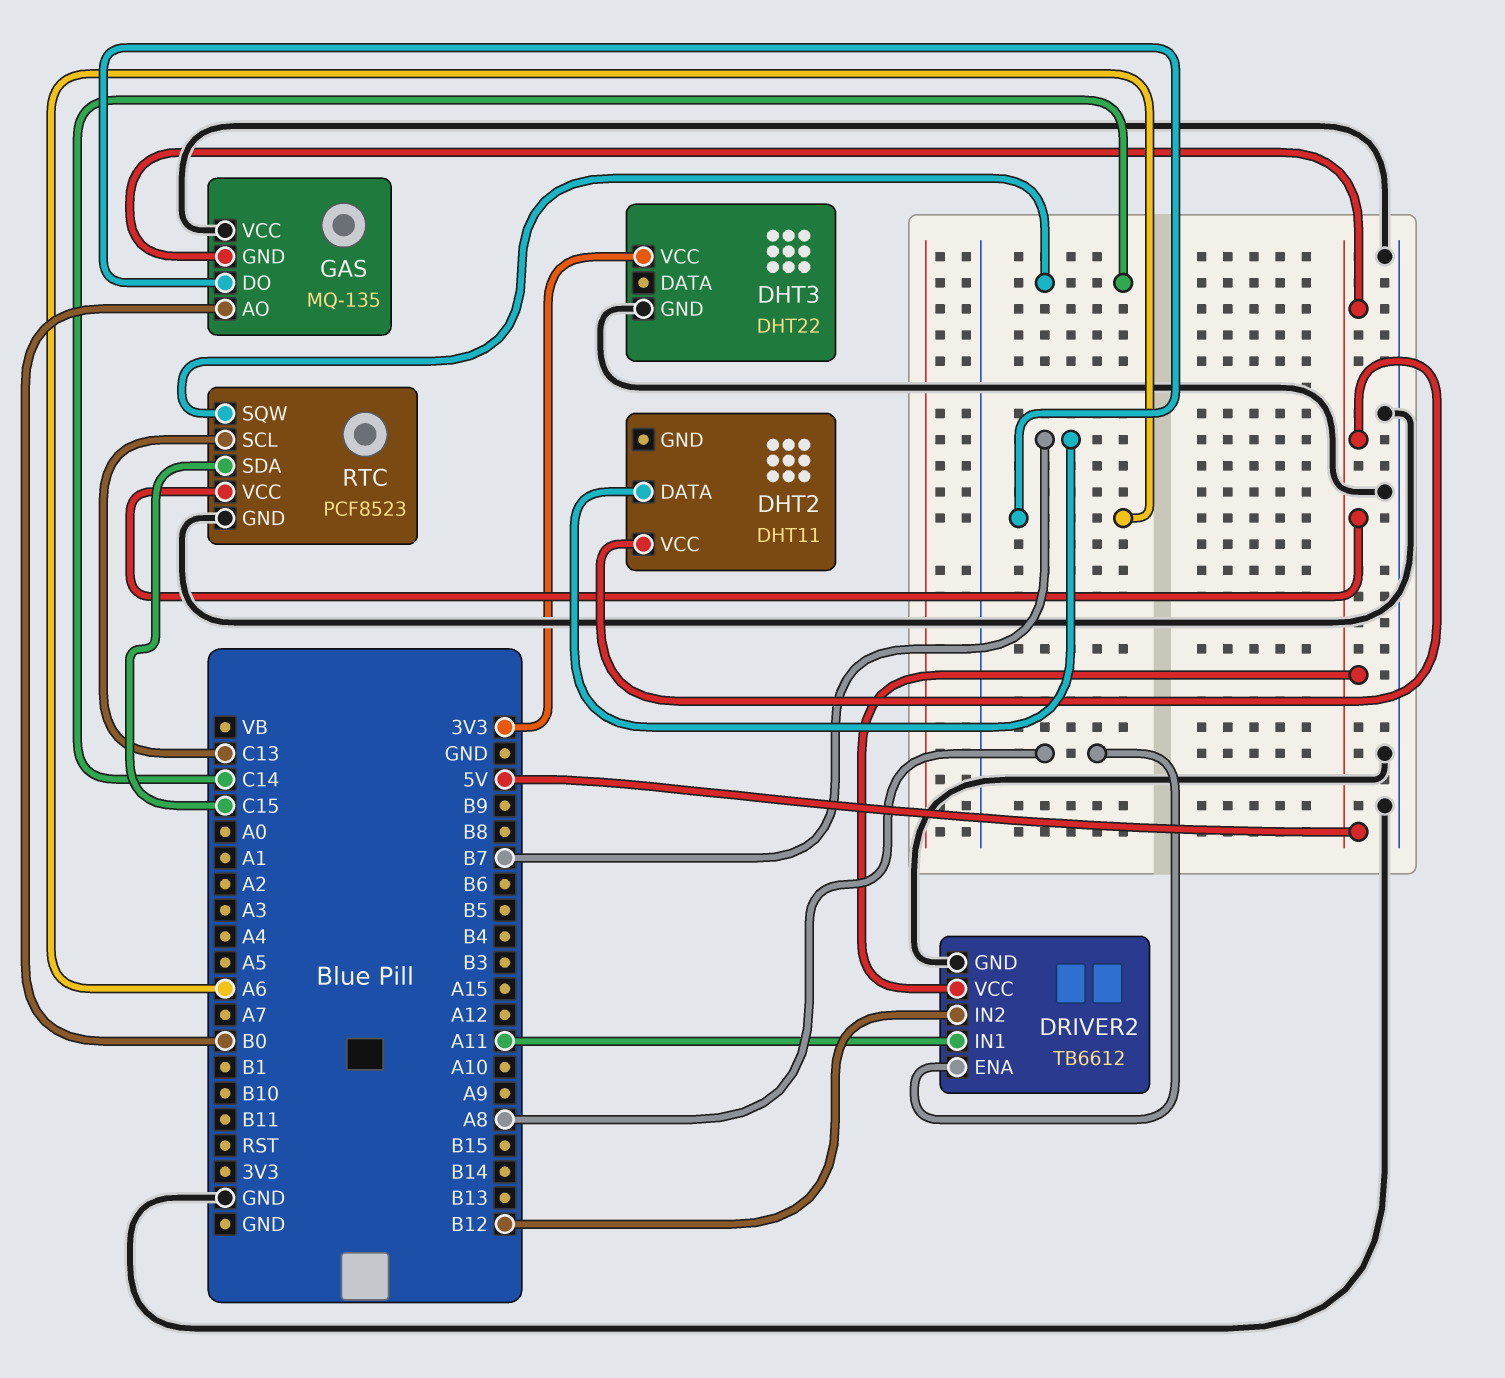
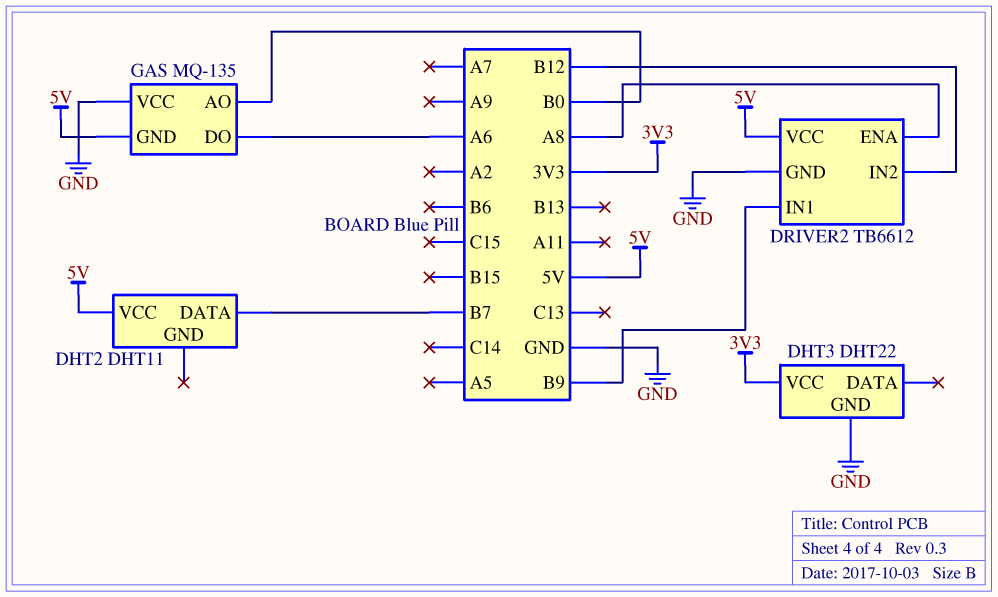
DRIVER2 pin IN1: A11 -> B9
RTC: PCF8523 -> none
RTC pin GND: GND -> none
RTC pin SCL: C13 -> none
RTC pin SDA: C15 -> none
RTC pin SQW: C14 -> none
RTC pin VCC: 5V -> none

